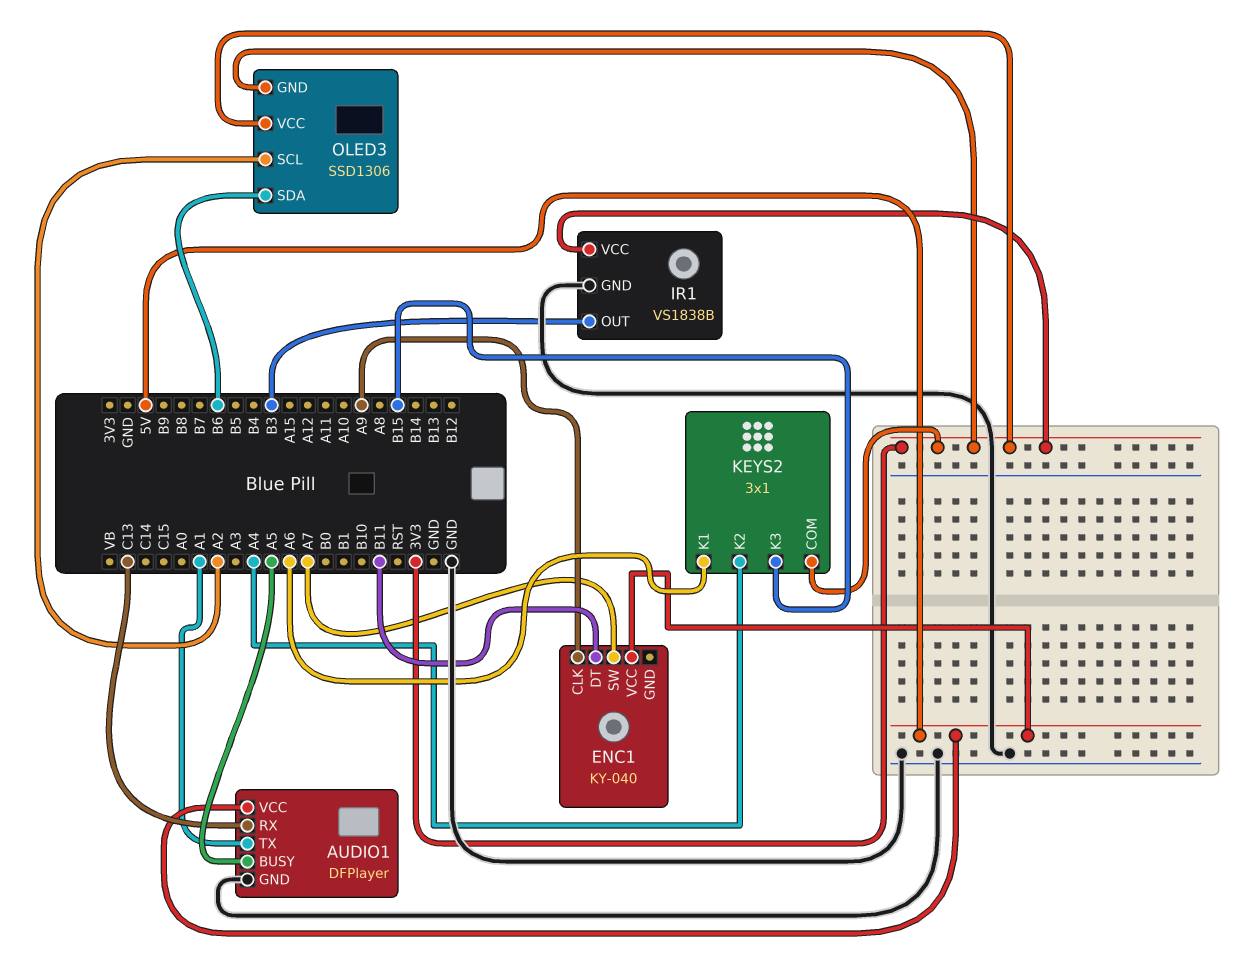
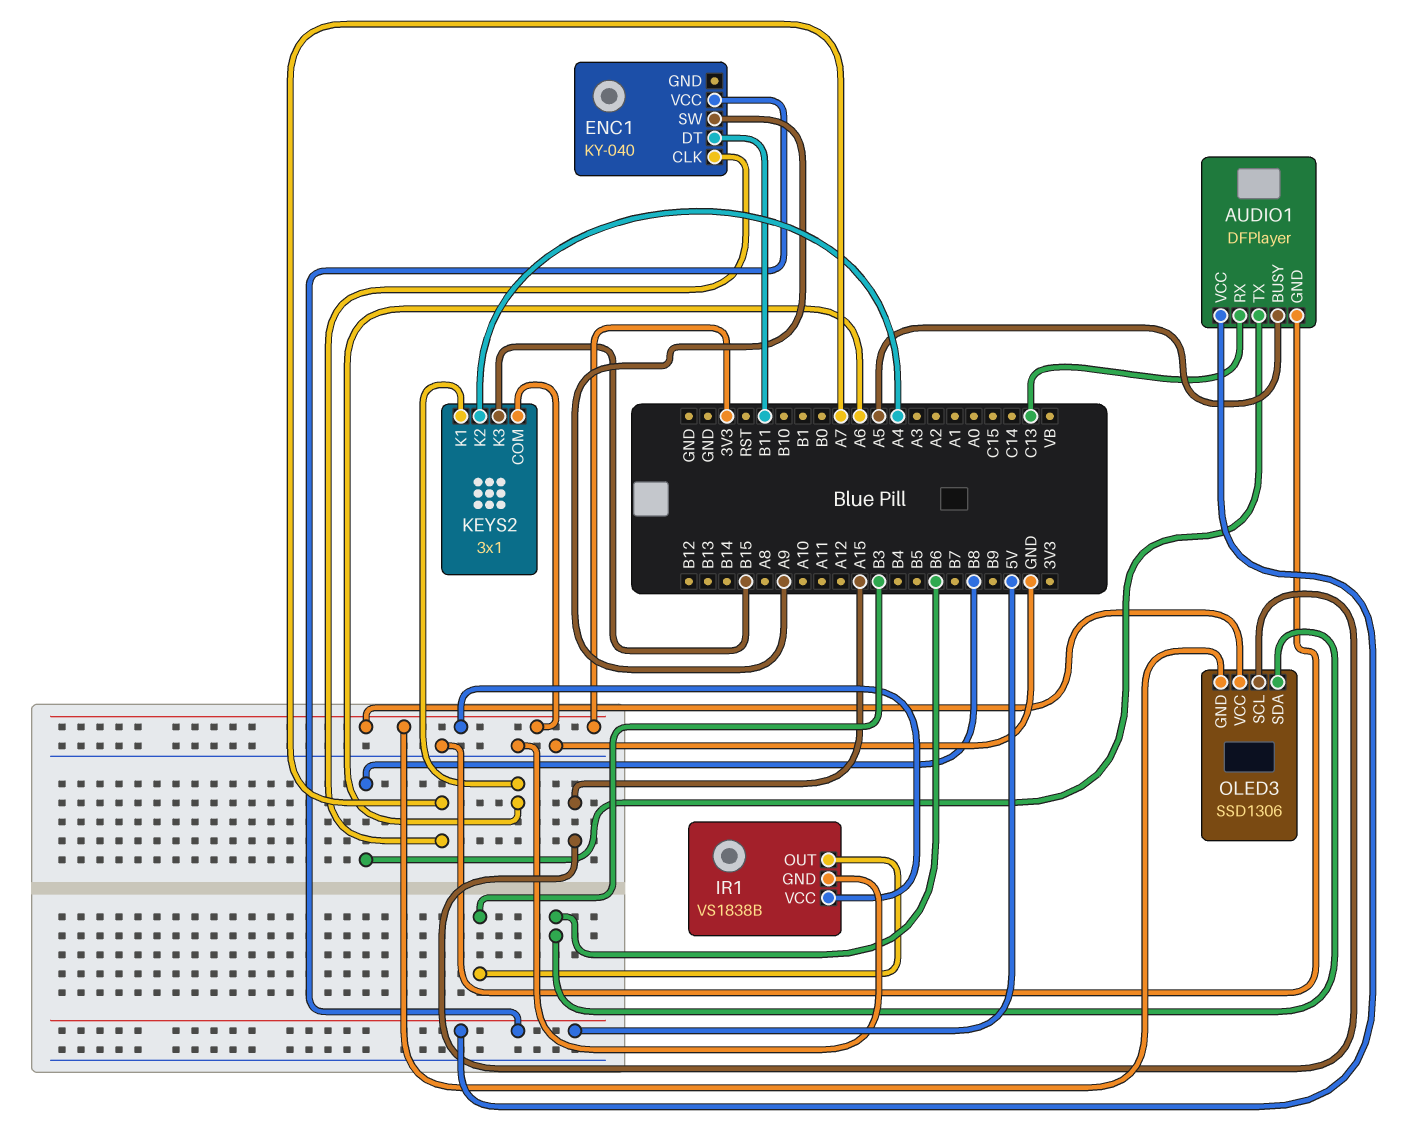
AUDIO1 pin TX: A1 -> B8
ENC1 pin CLK: A9 -> A7
ENC1 pin SW: A7 -> A9
OLED3 pin SCL: A2 -> A15

